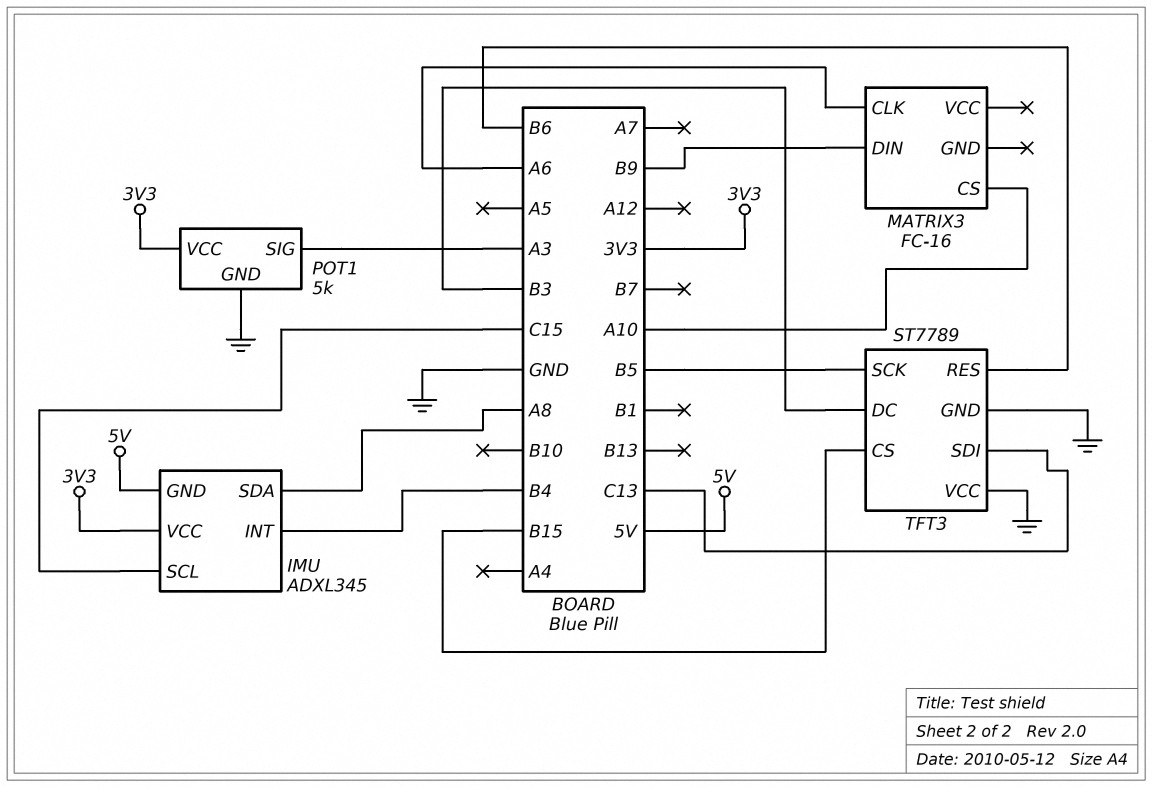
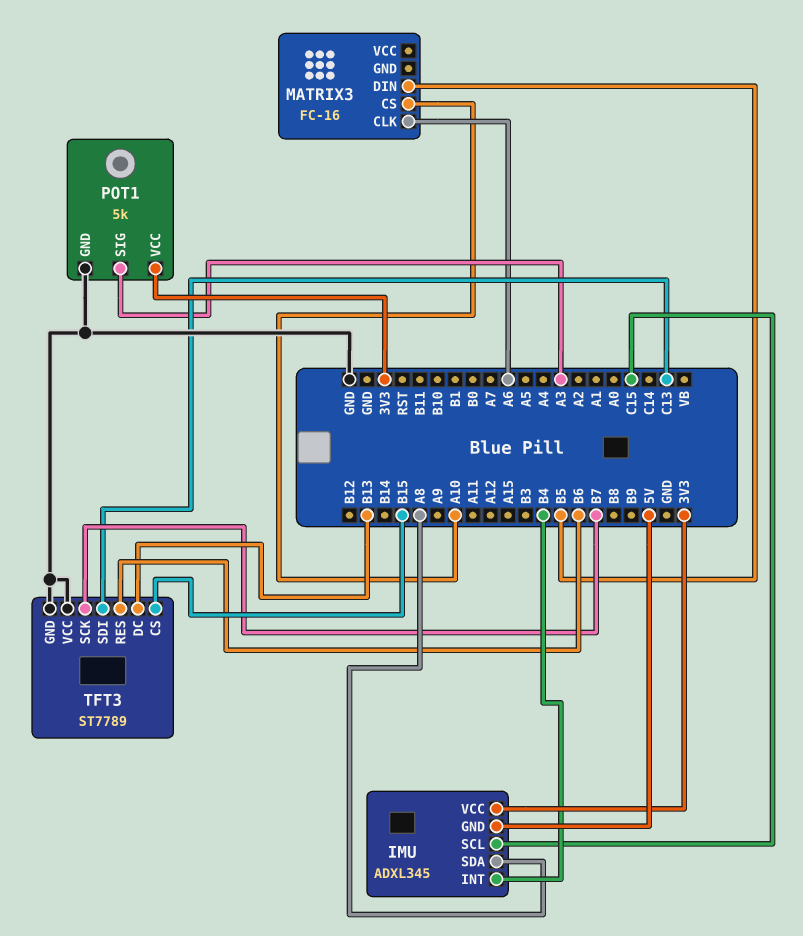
MATRIX3 pin DIN: B9 -> B5
TFT3 pin DC: B3 -> B13
TFT3 pin SCK: B5 -> B7

